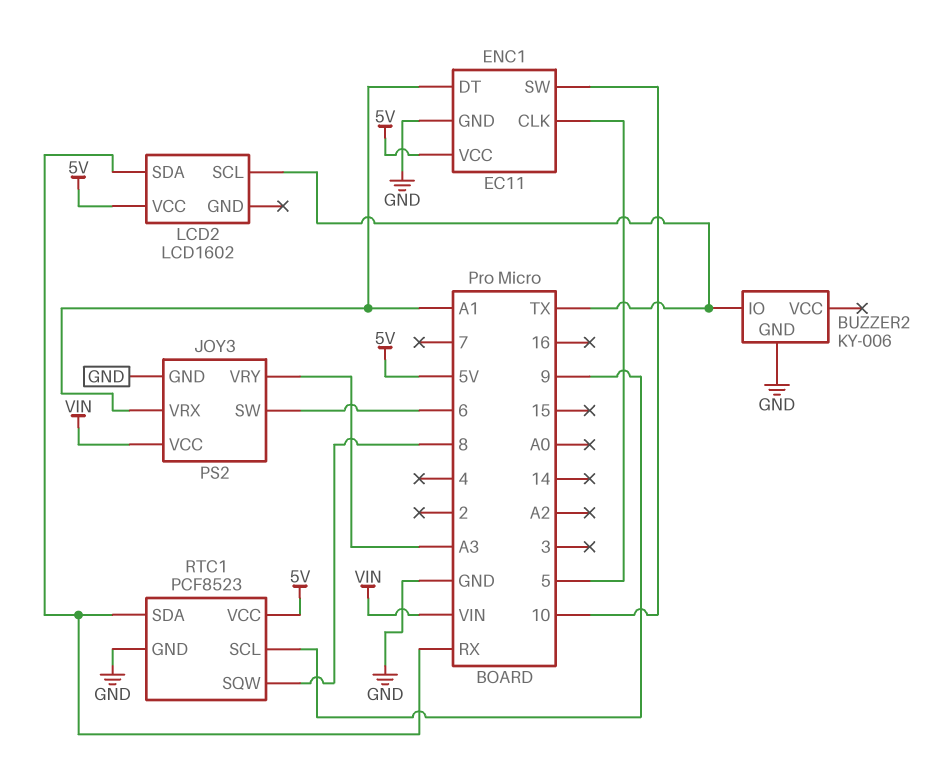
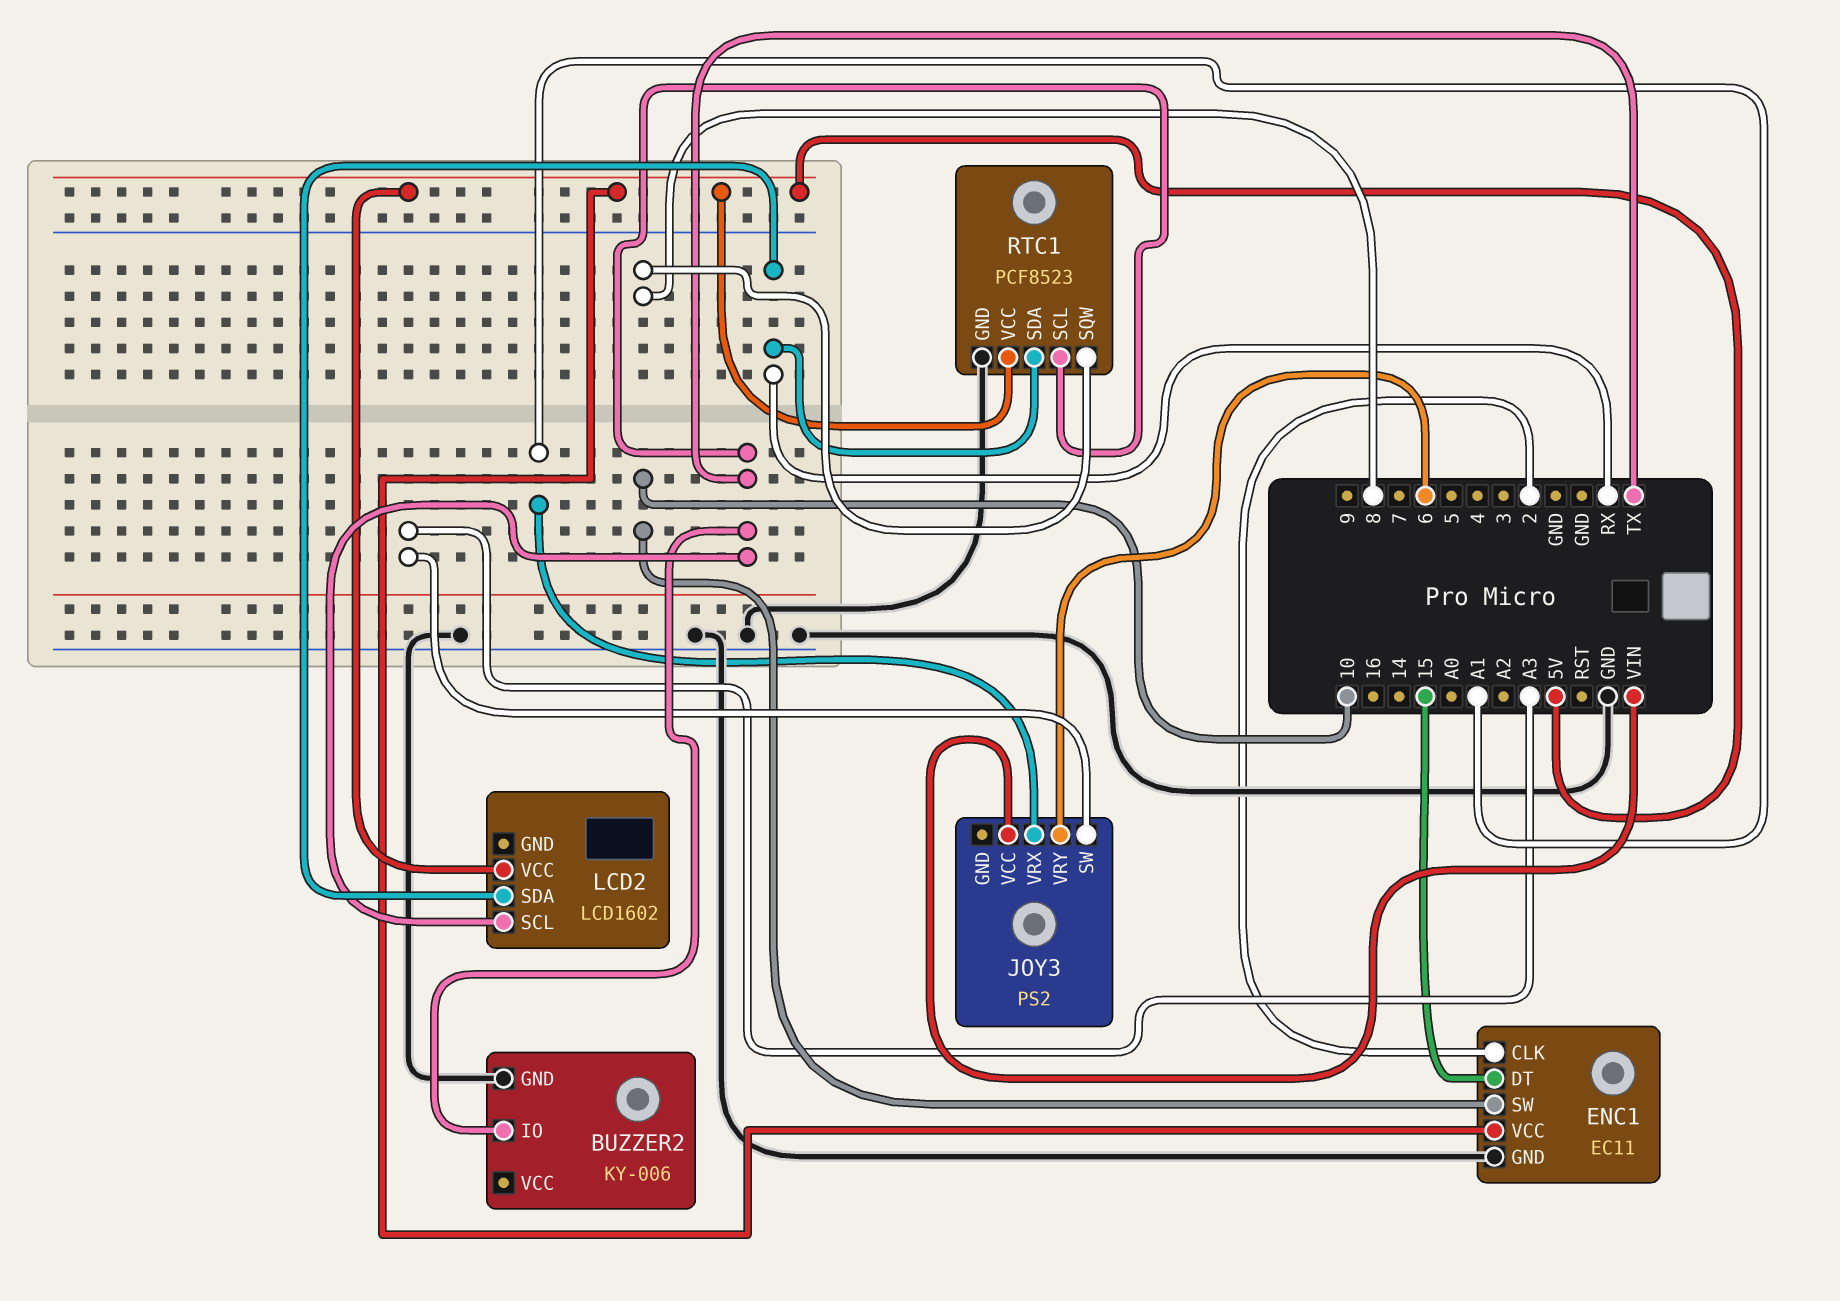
ENC1 pin CLK: 5 -> 2
ENC1 pin DT: A1 -> 15
JOY3 pin GND: GND -> none
JOY3 pin SW: 6 -> A3
JOY3 pin VRY: A3 -> 6
RTC1 pin SCL: 9 -> TX

